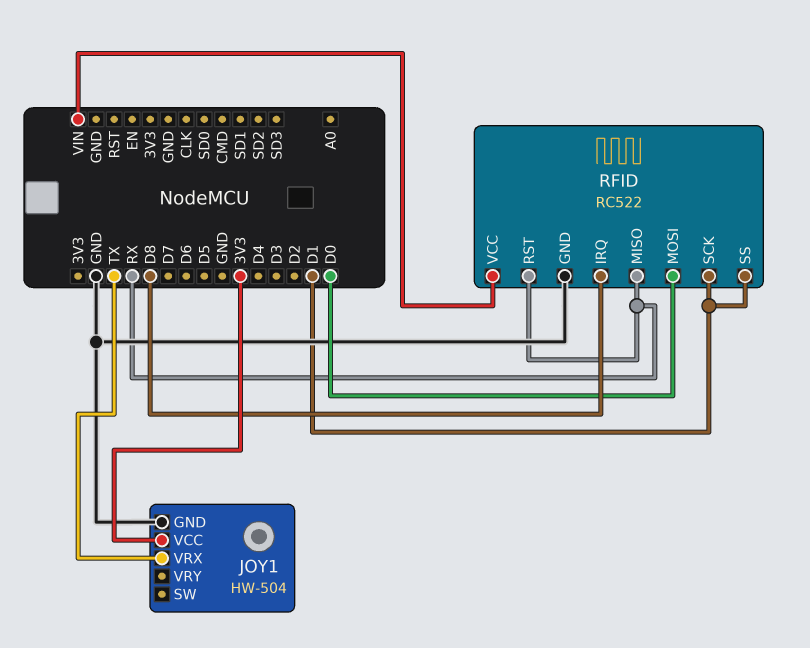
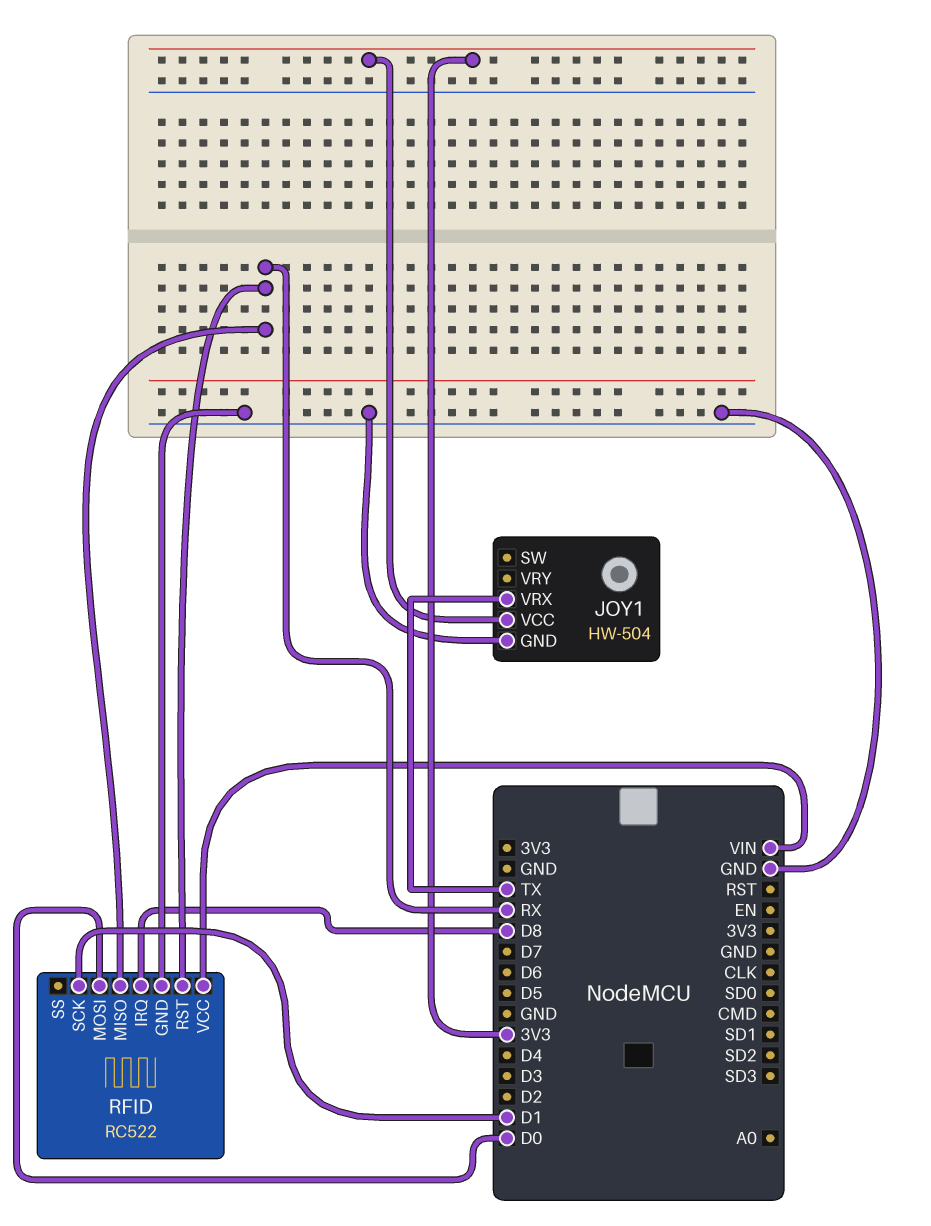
RFID pin SS: D1 -> none

